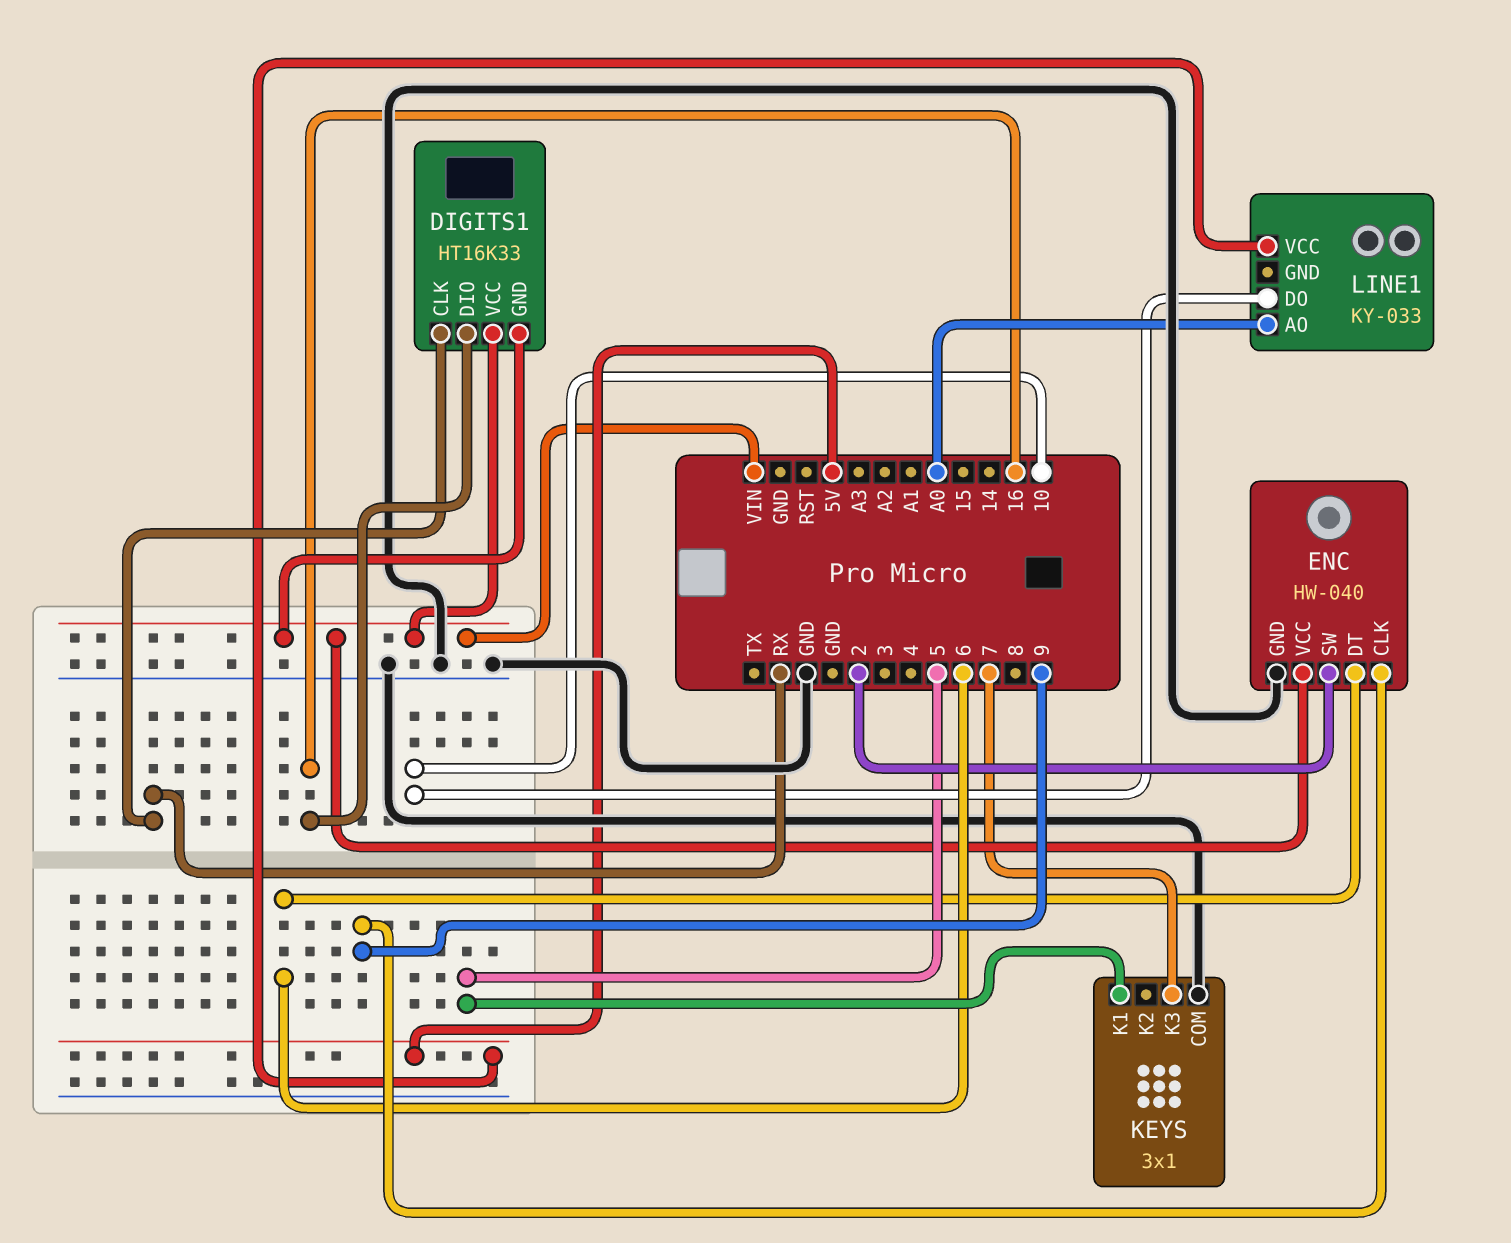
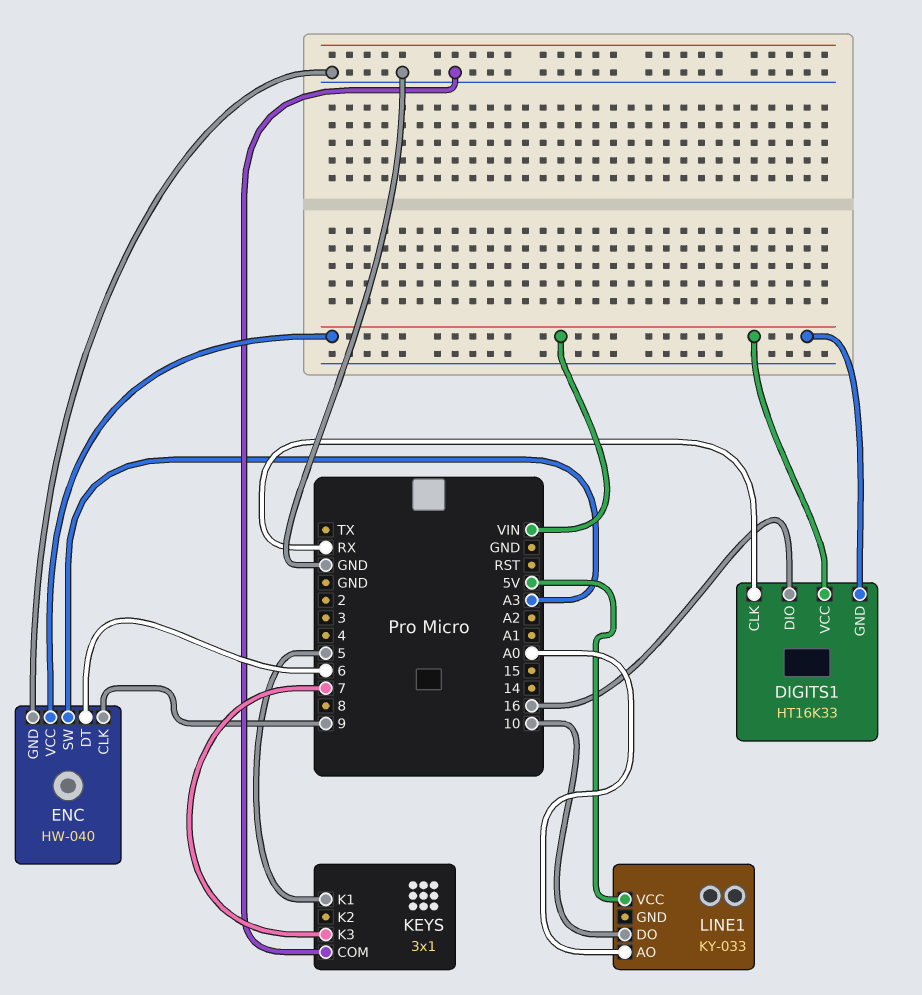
ENC pin SW: 2 -> A3

